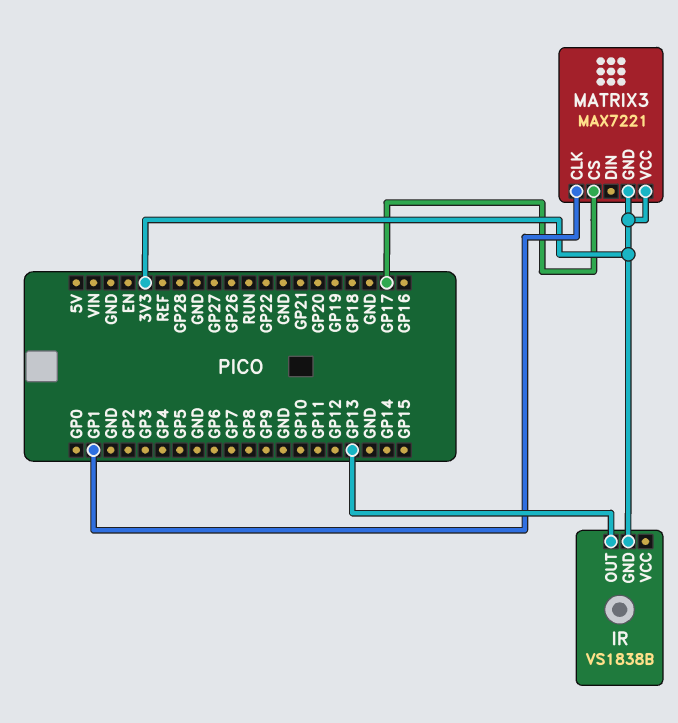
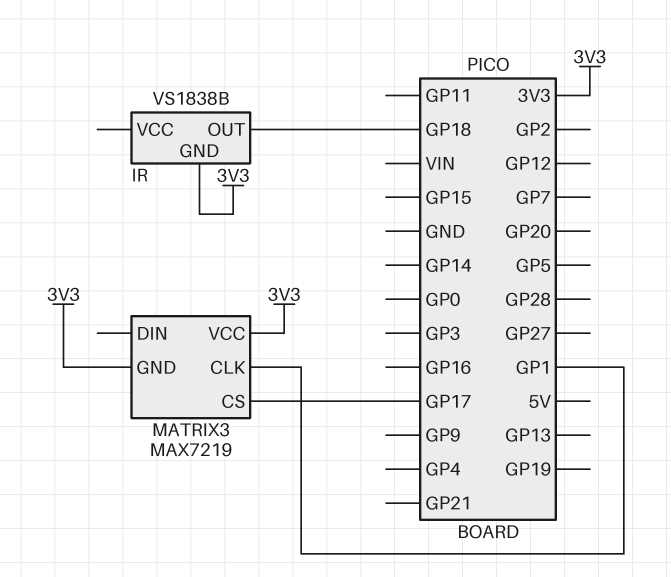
IR pin OUT: GP13 -> GP18
MATRIX3: MAX7221 -> MAX7219

